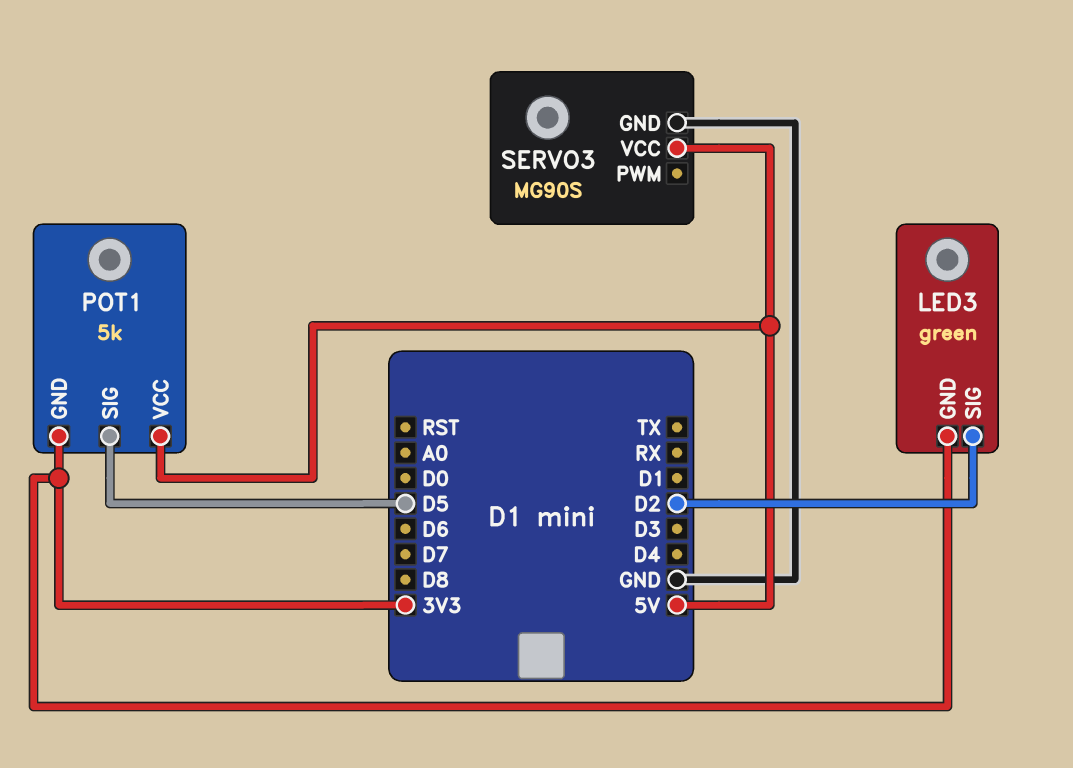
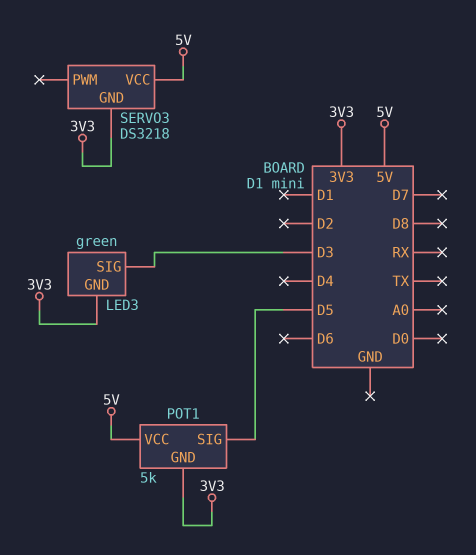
LED3 pin SIG: D2 -> D3
SERVO3: MG90S -> DS3218
SERVO3 pin GND: GND -> 3V3

